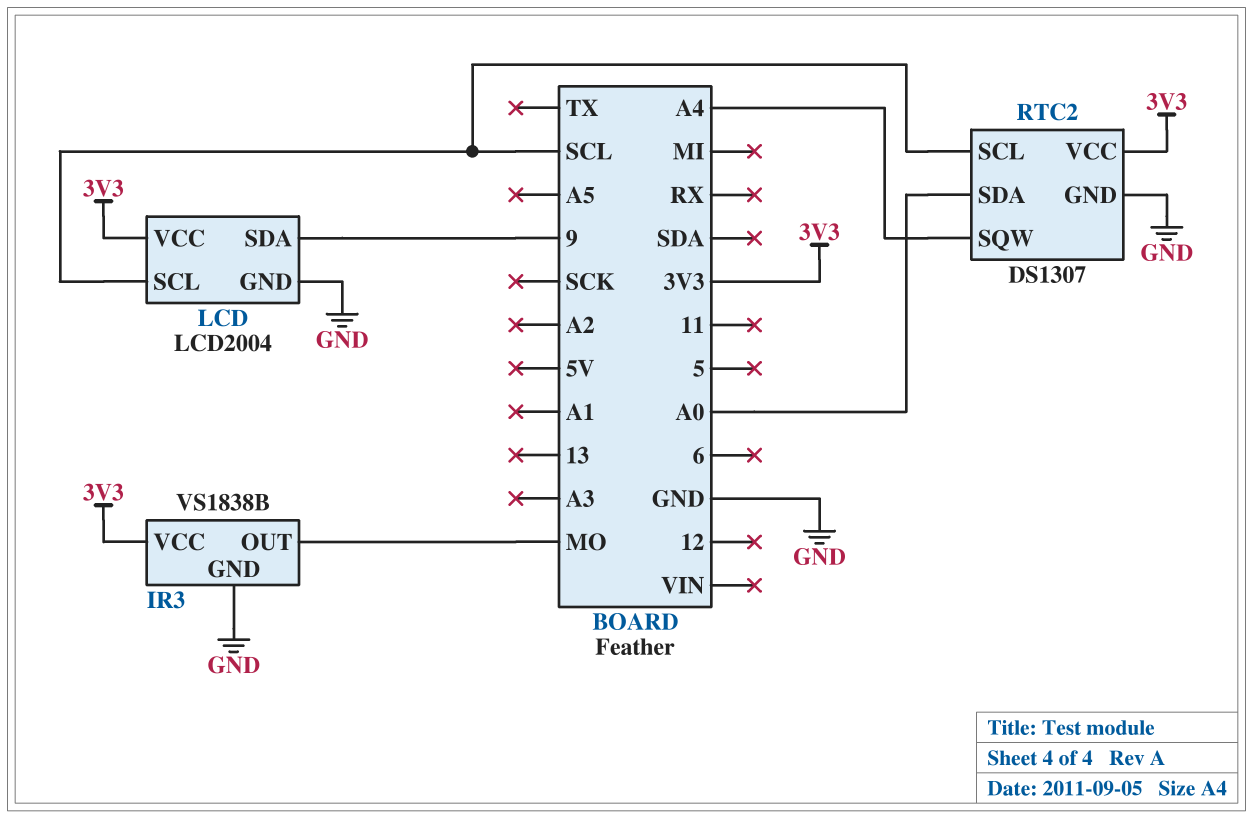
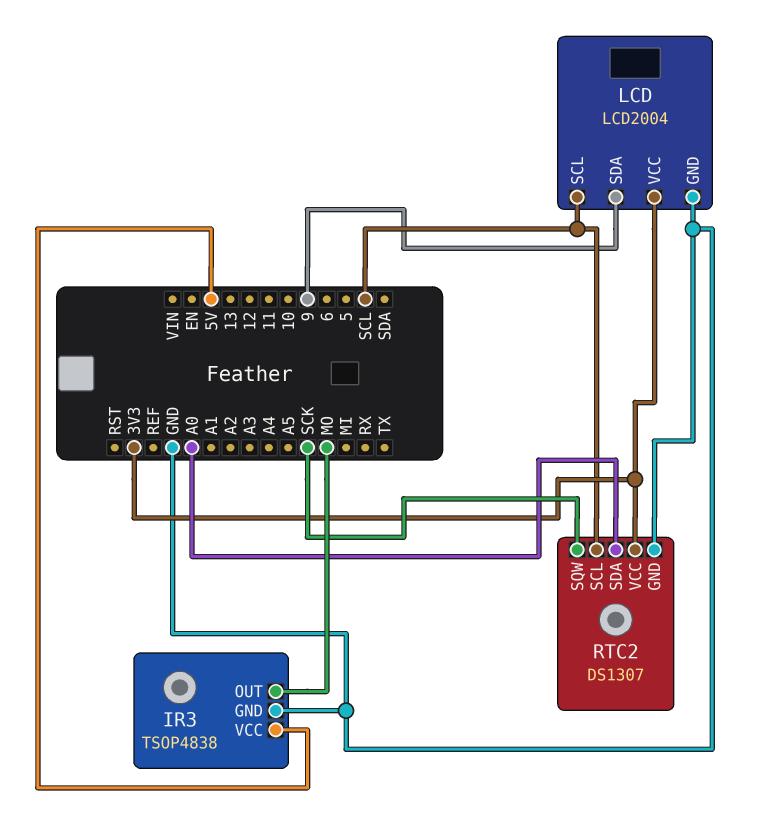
IR3: VS1838B -> TSOP4838
IR3 pin VCC: 3V3 -> 5V
RTC2 pin SQW: A4 -> SCK

